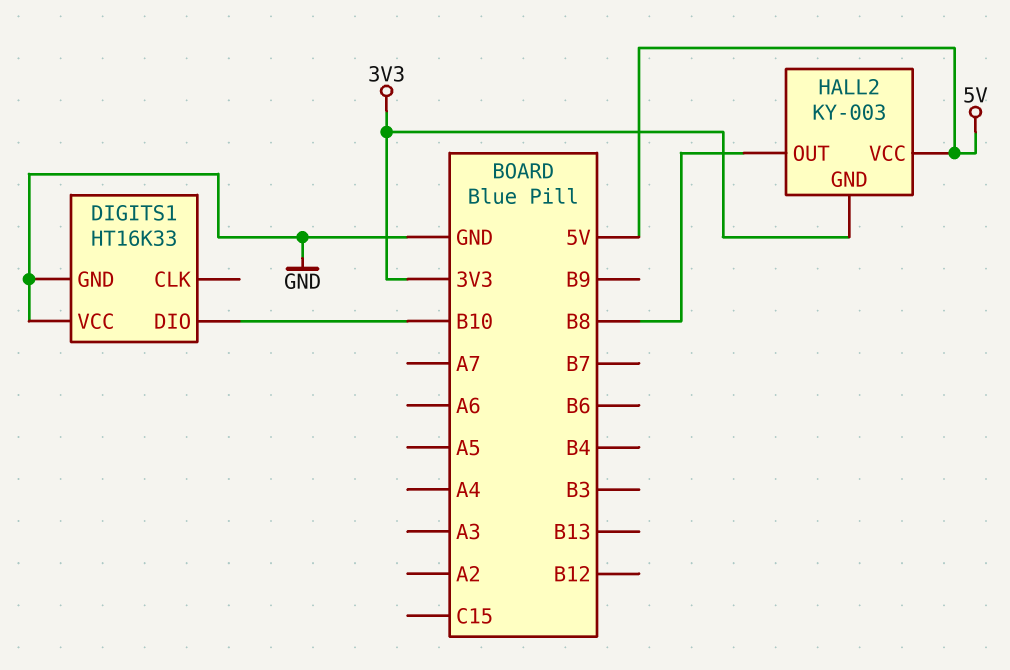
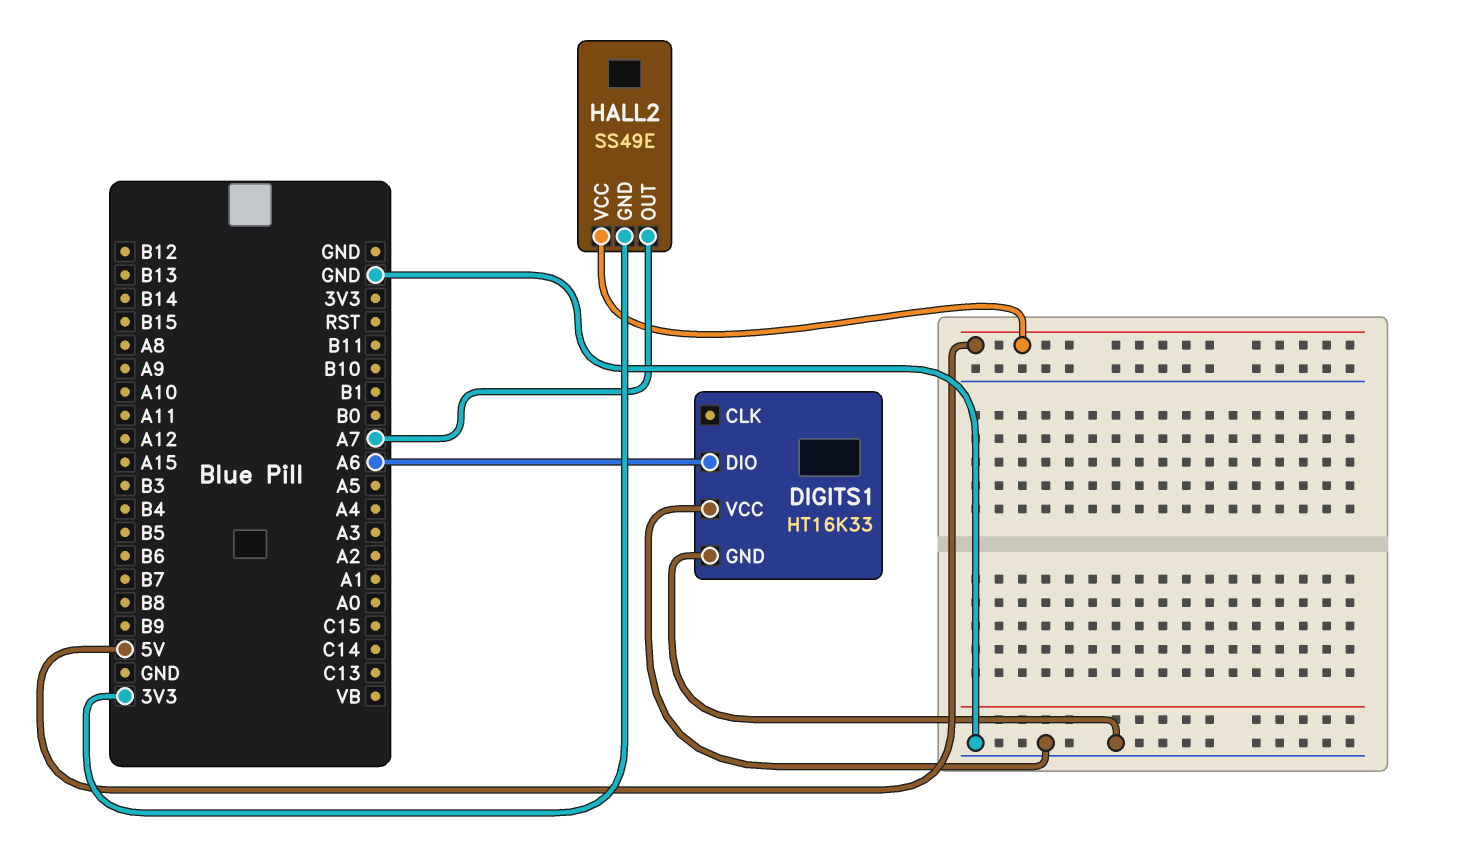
DIGITS1 pin DIO: B10 -> A6
HALL2: KY-003 -> SS49E
HALL2 pin OUT: B8 -> A7

